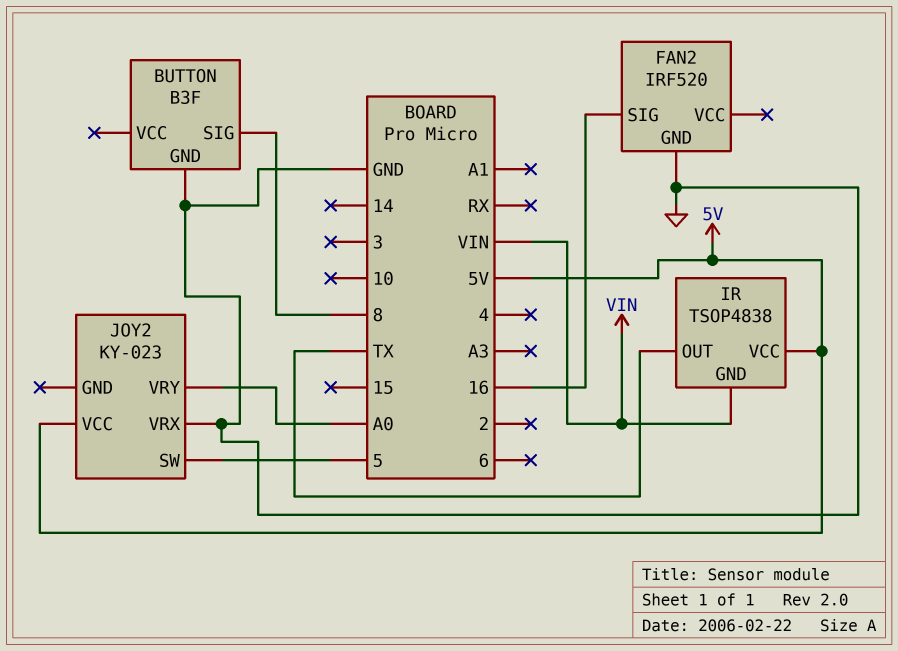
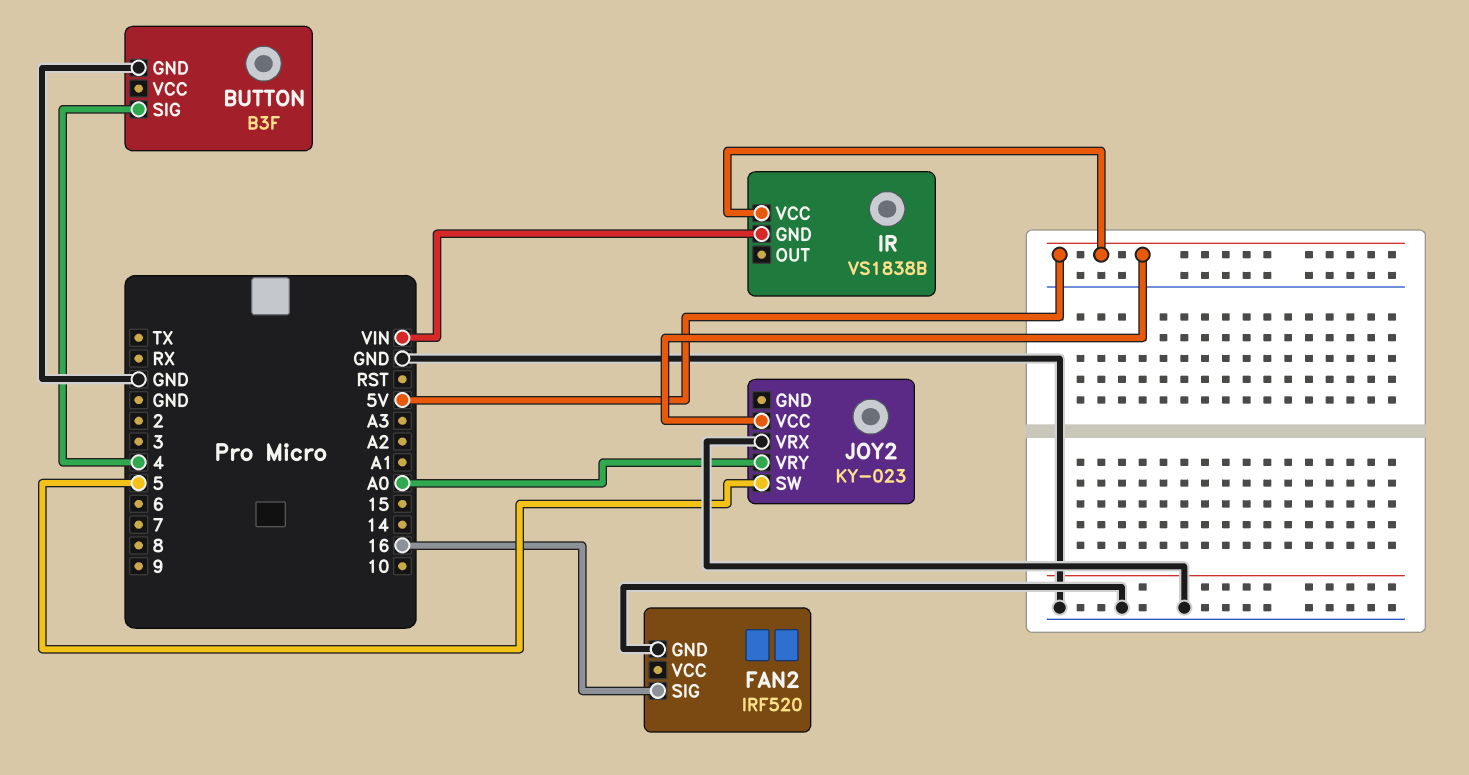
BUTTON pin SIG: 8 -> 4
IR: TSOP4838 -> VS1838B
IR pin OUT: TX -> none

